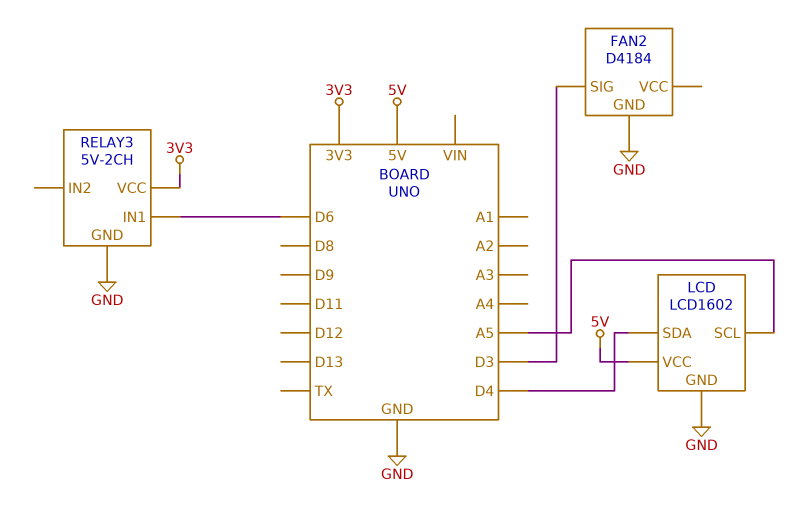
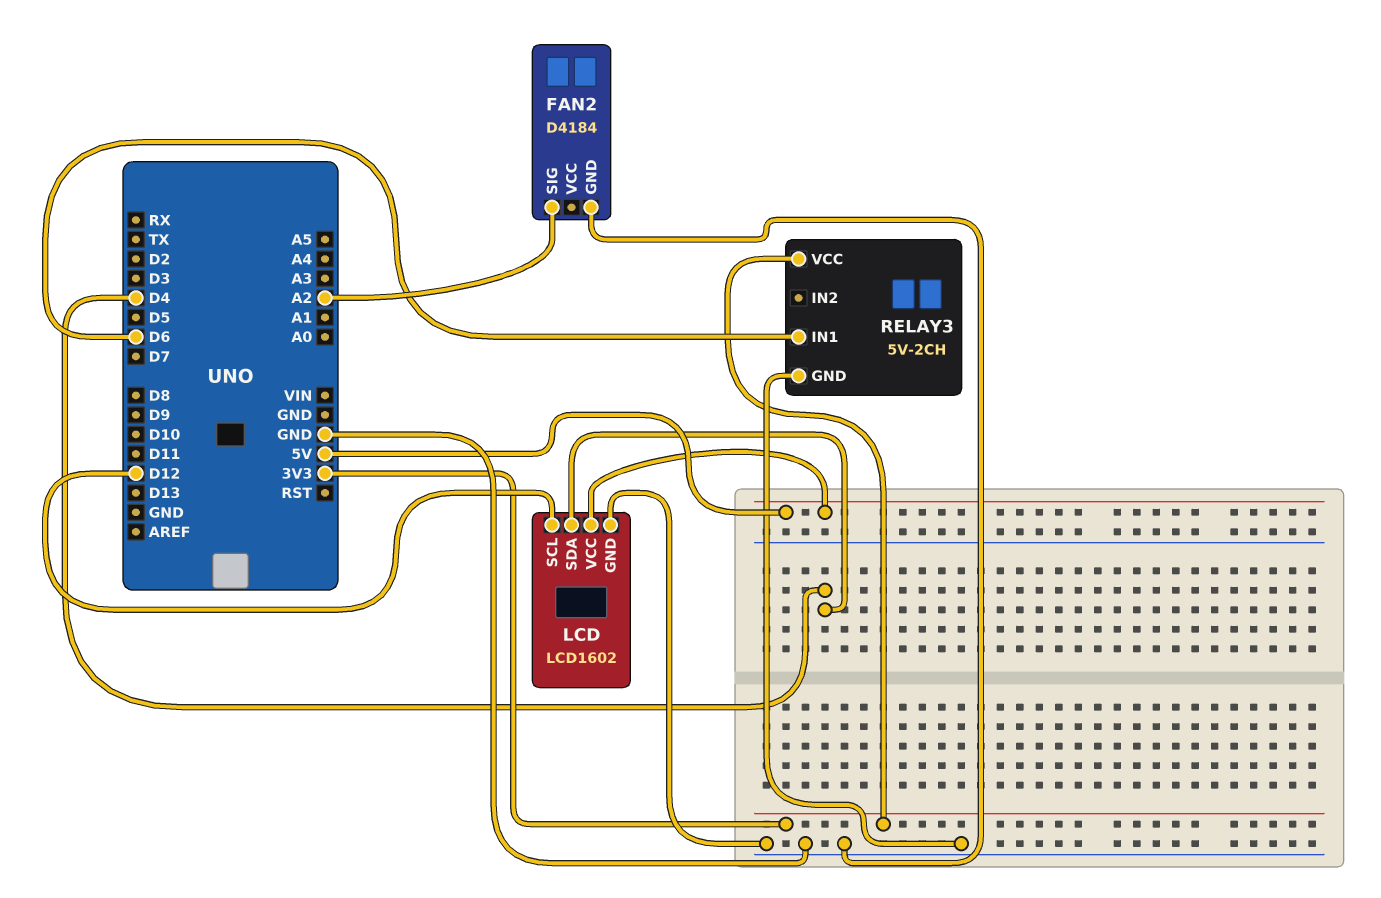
FAN2 pin SIG: D3 -> A2
LCD pin SCL: A5 -> D12

